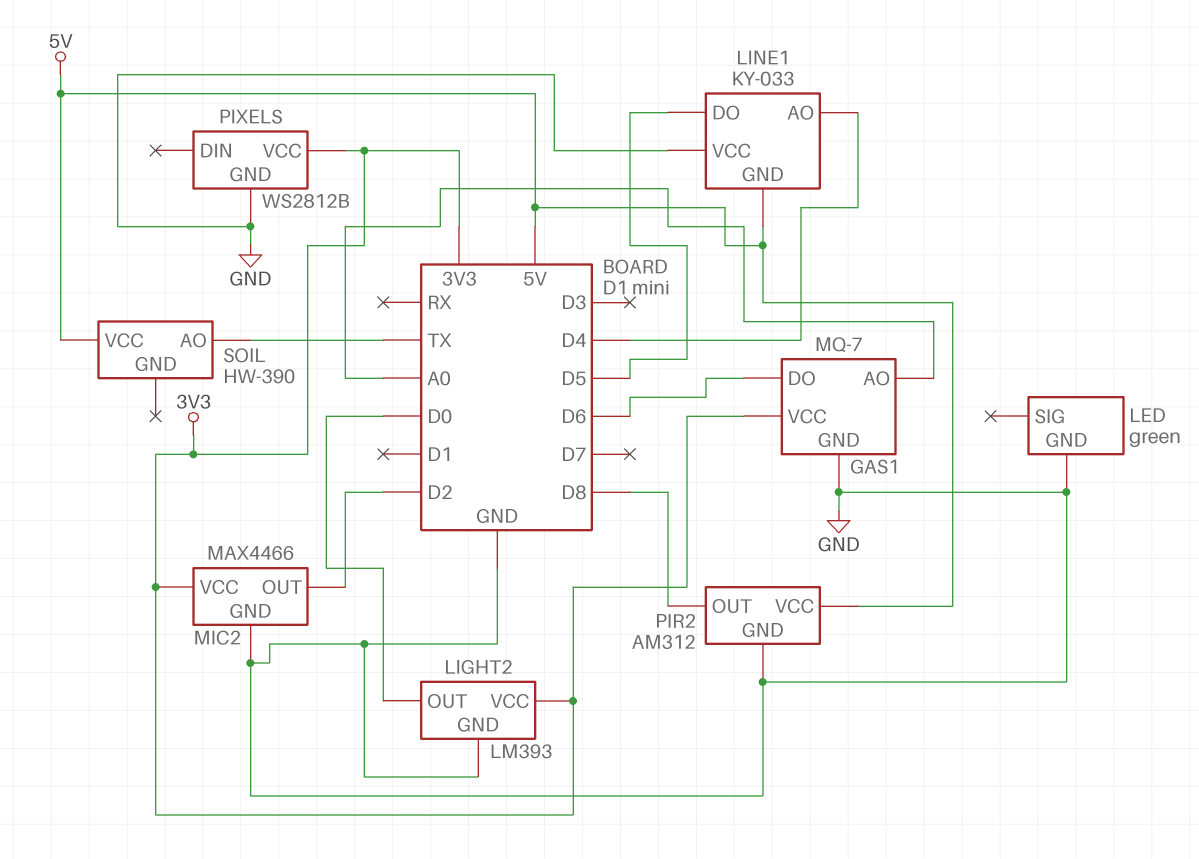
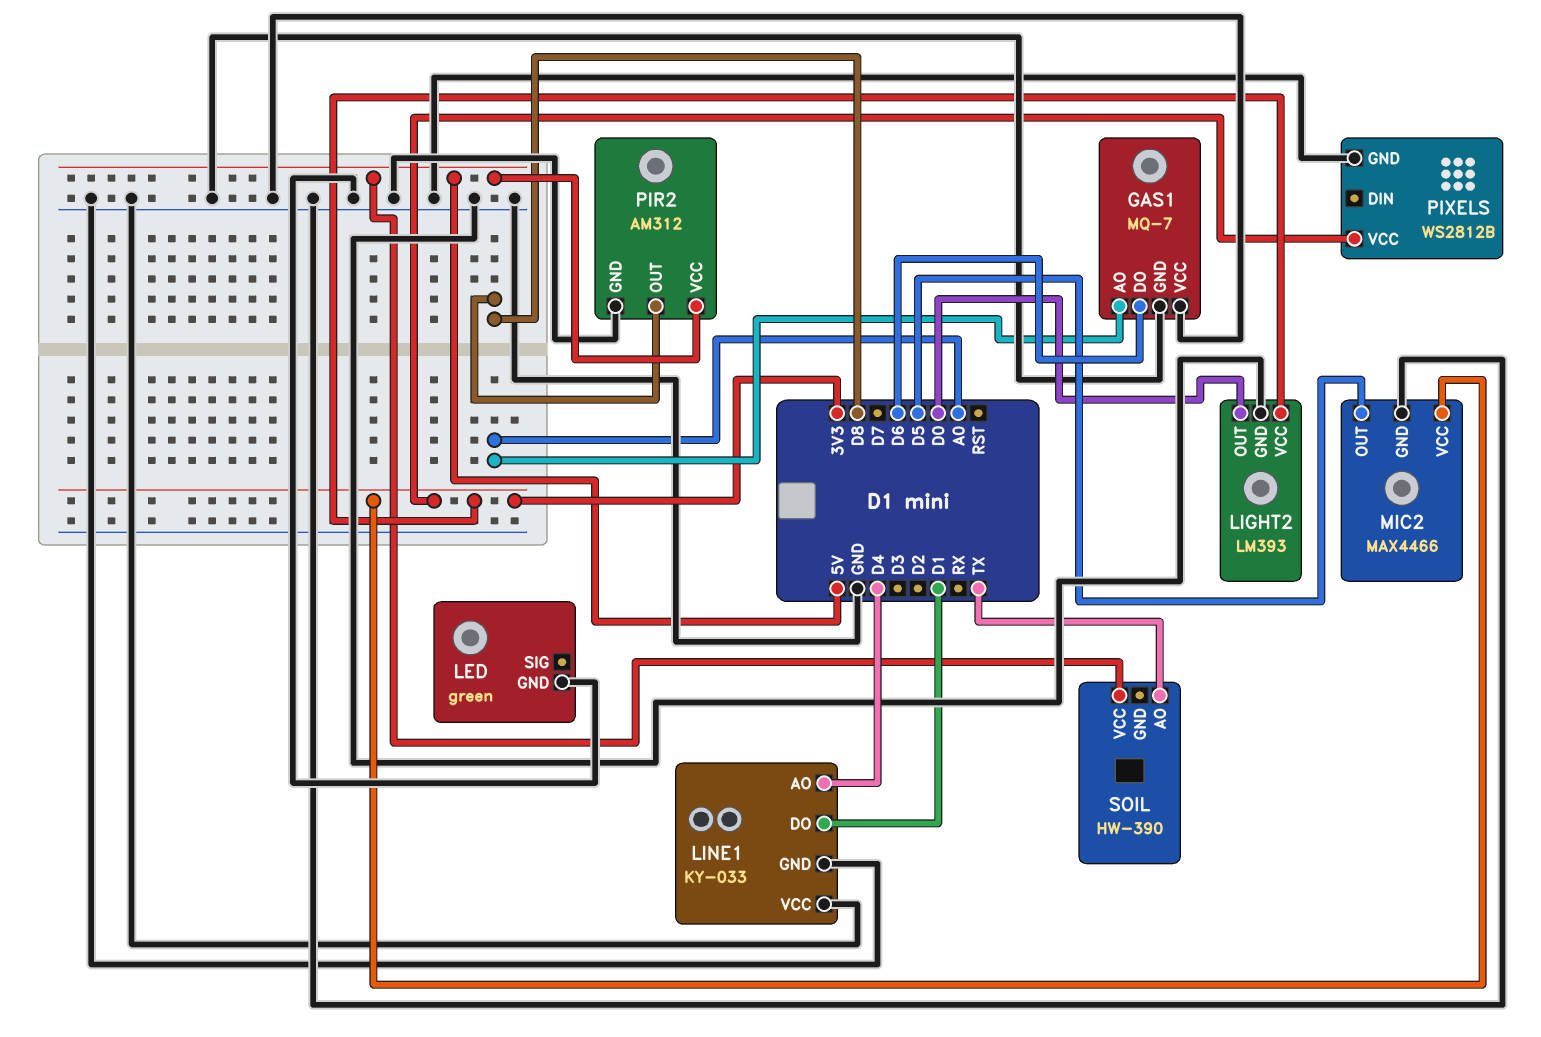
GAS1 pin VCC: 3V3 -> GND
LINE1 pin DO: D5 -> D1
LINE1 pin GND: 5V -> GND
MIC2 pin OUT: D2 -> D5

